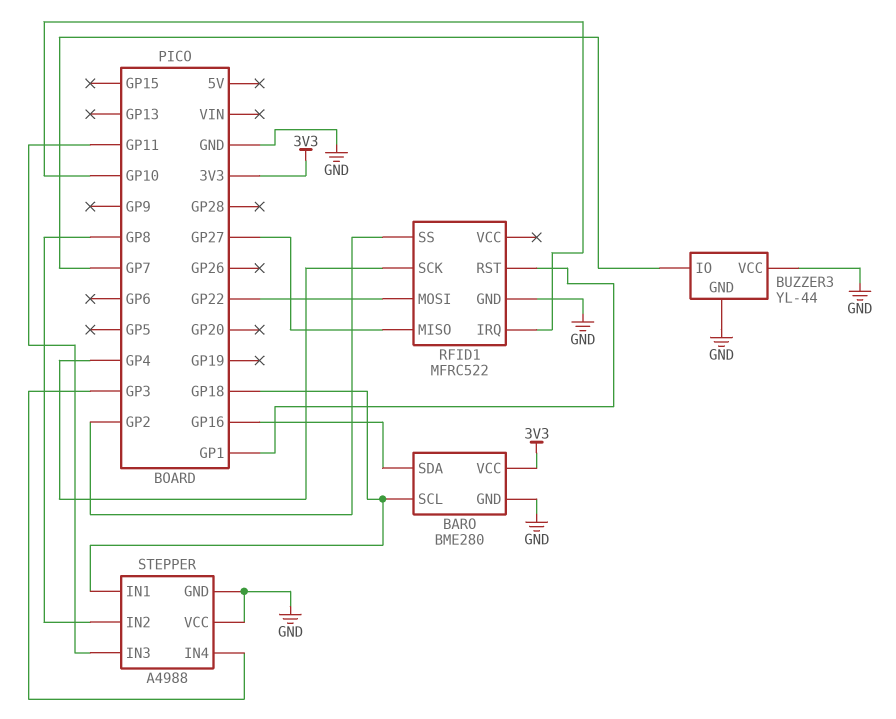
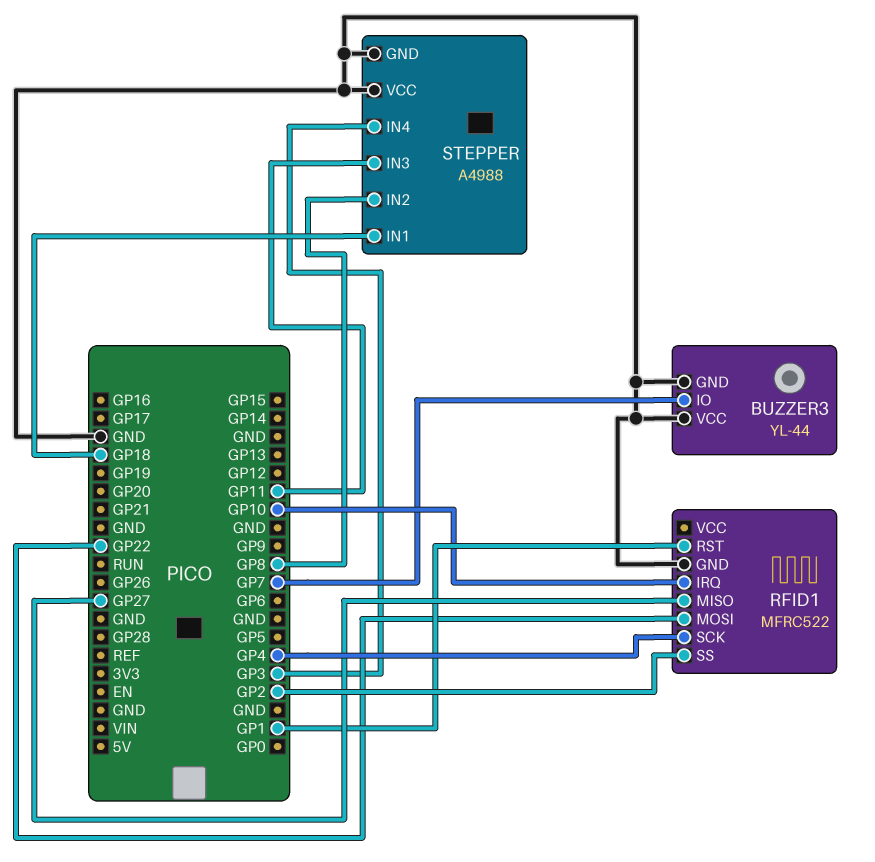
BARO: BME280 -> none
BARO pin GND: GND -> none
BARO pin SCL: GP18 -> none
BARO pin SDA: GP16 -> none
BARO pin VCC: 3V3 -> none

